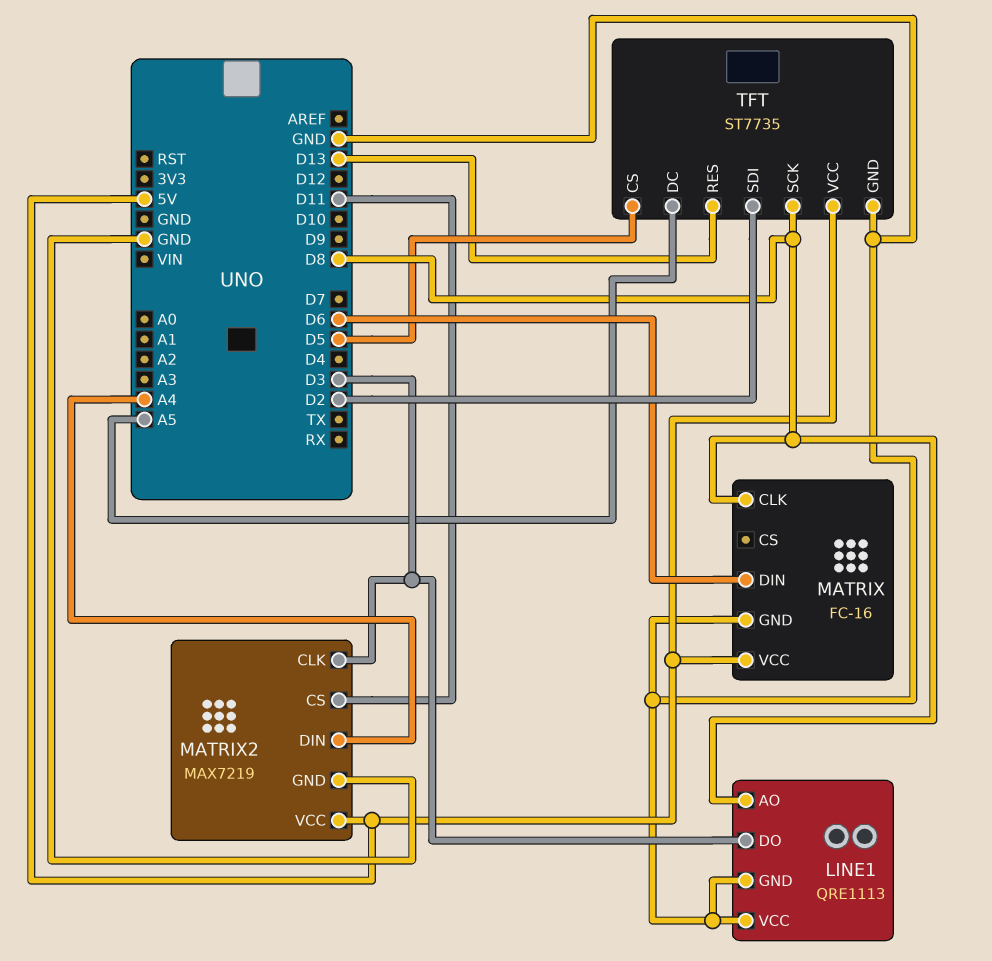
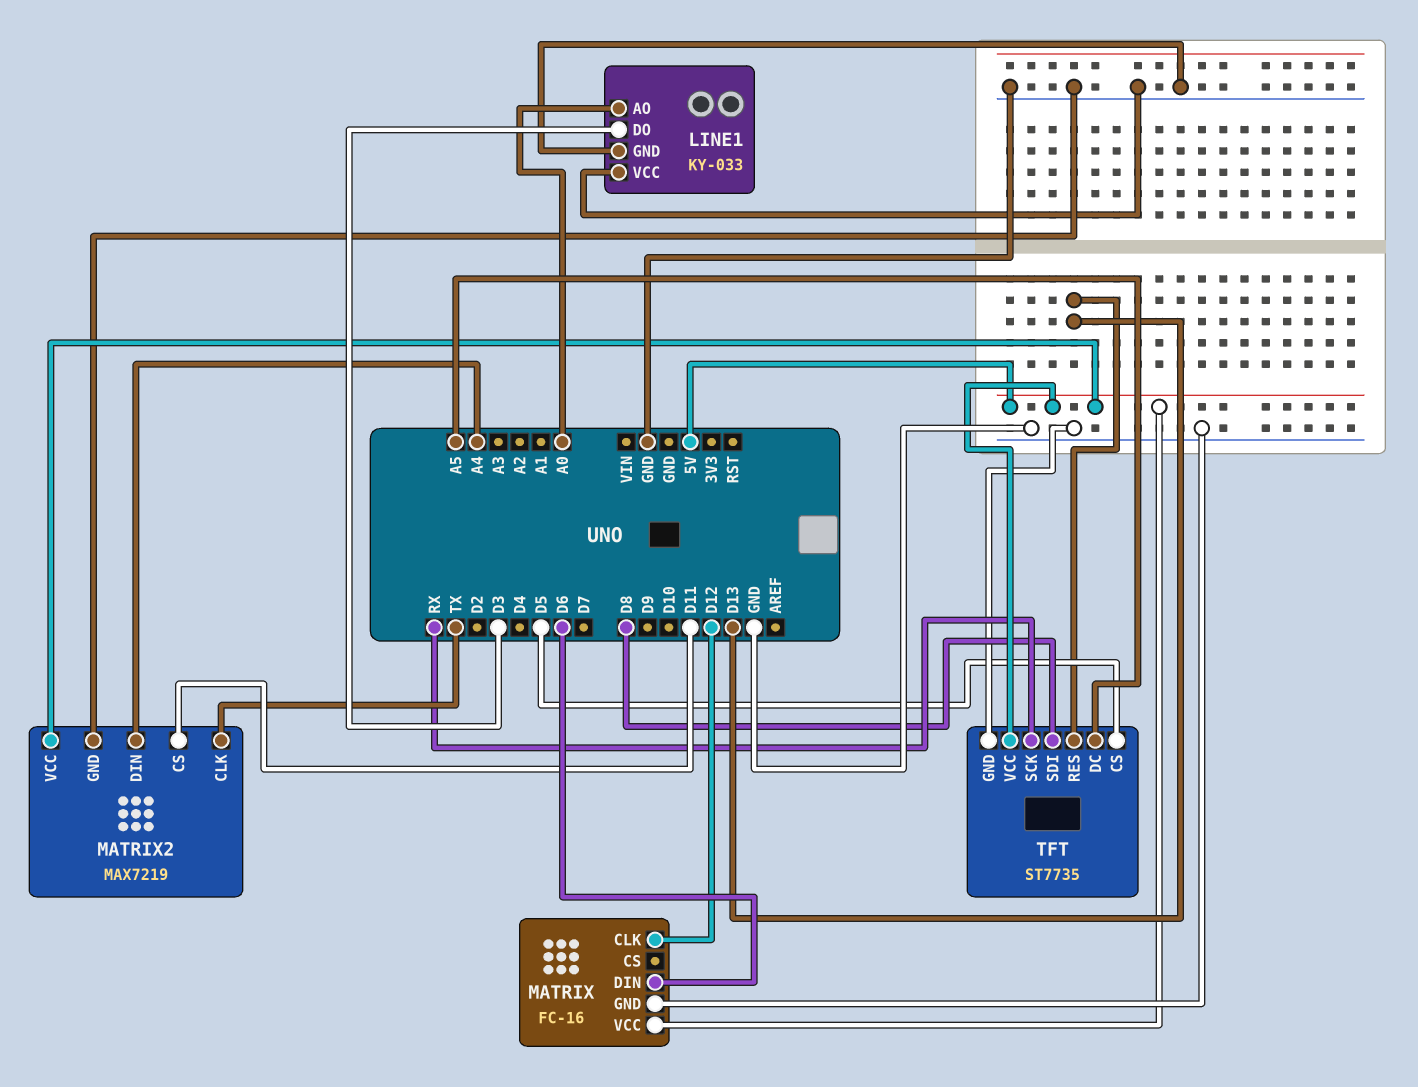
LINE1: QRE1113 -> KY-033
LINE1 pin AO: D8 -> A0
MATRIX pin CLK: D8 -> D12
MATRIX2 pin CLK: D3 -> TX
TFT pin SCK: D8 -> RX
TFT pin SDI: D2 -> D8

